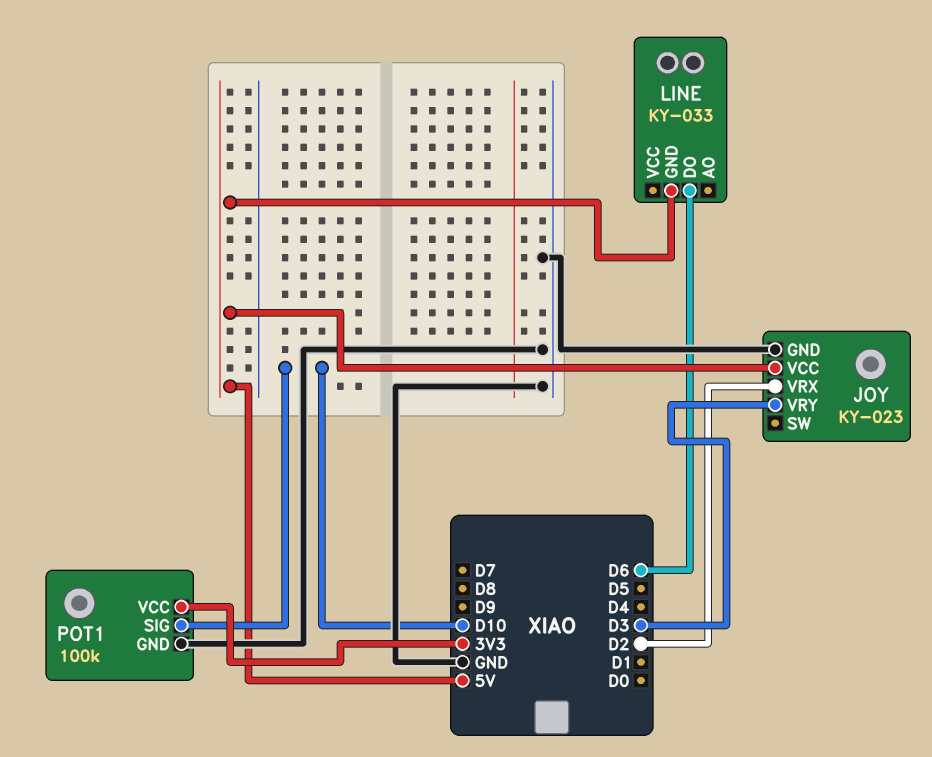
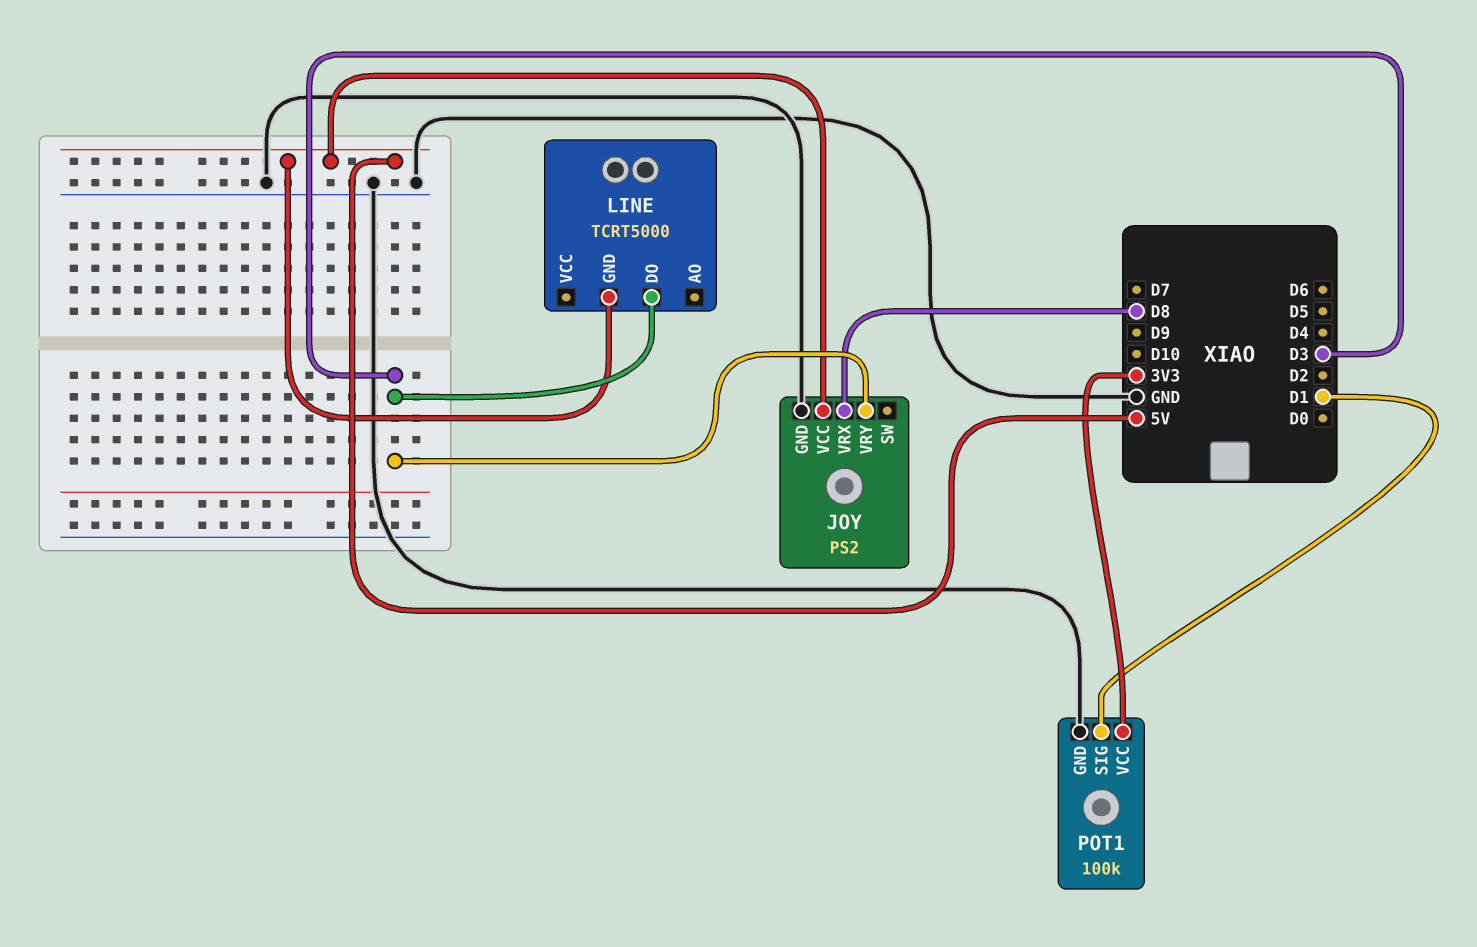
JOY: KY-023 -> PS2
JOY pin VRX: D2 -> D8
LINE: KY-033 -> TCRT5000
LINE pin DO: D6 -> D3
POT1 pin SIG: D10 -> D1

